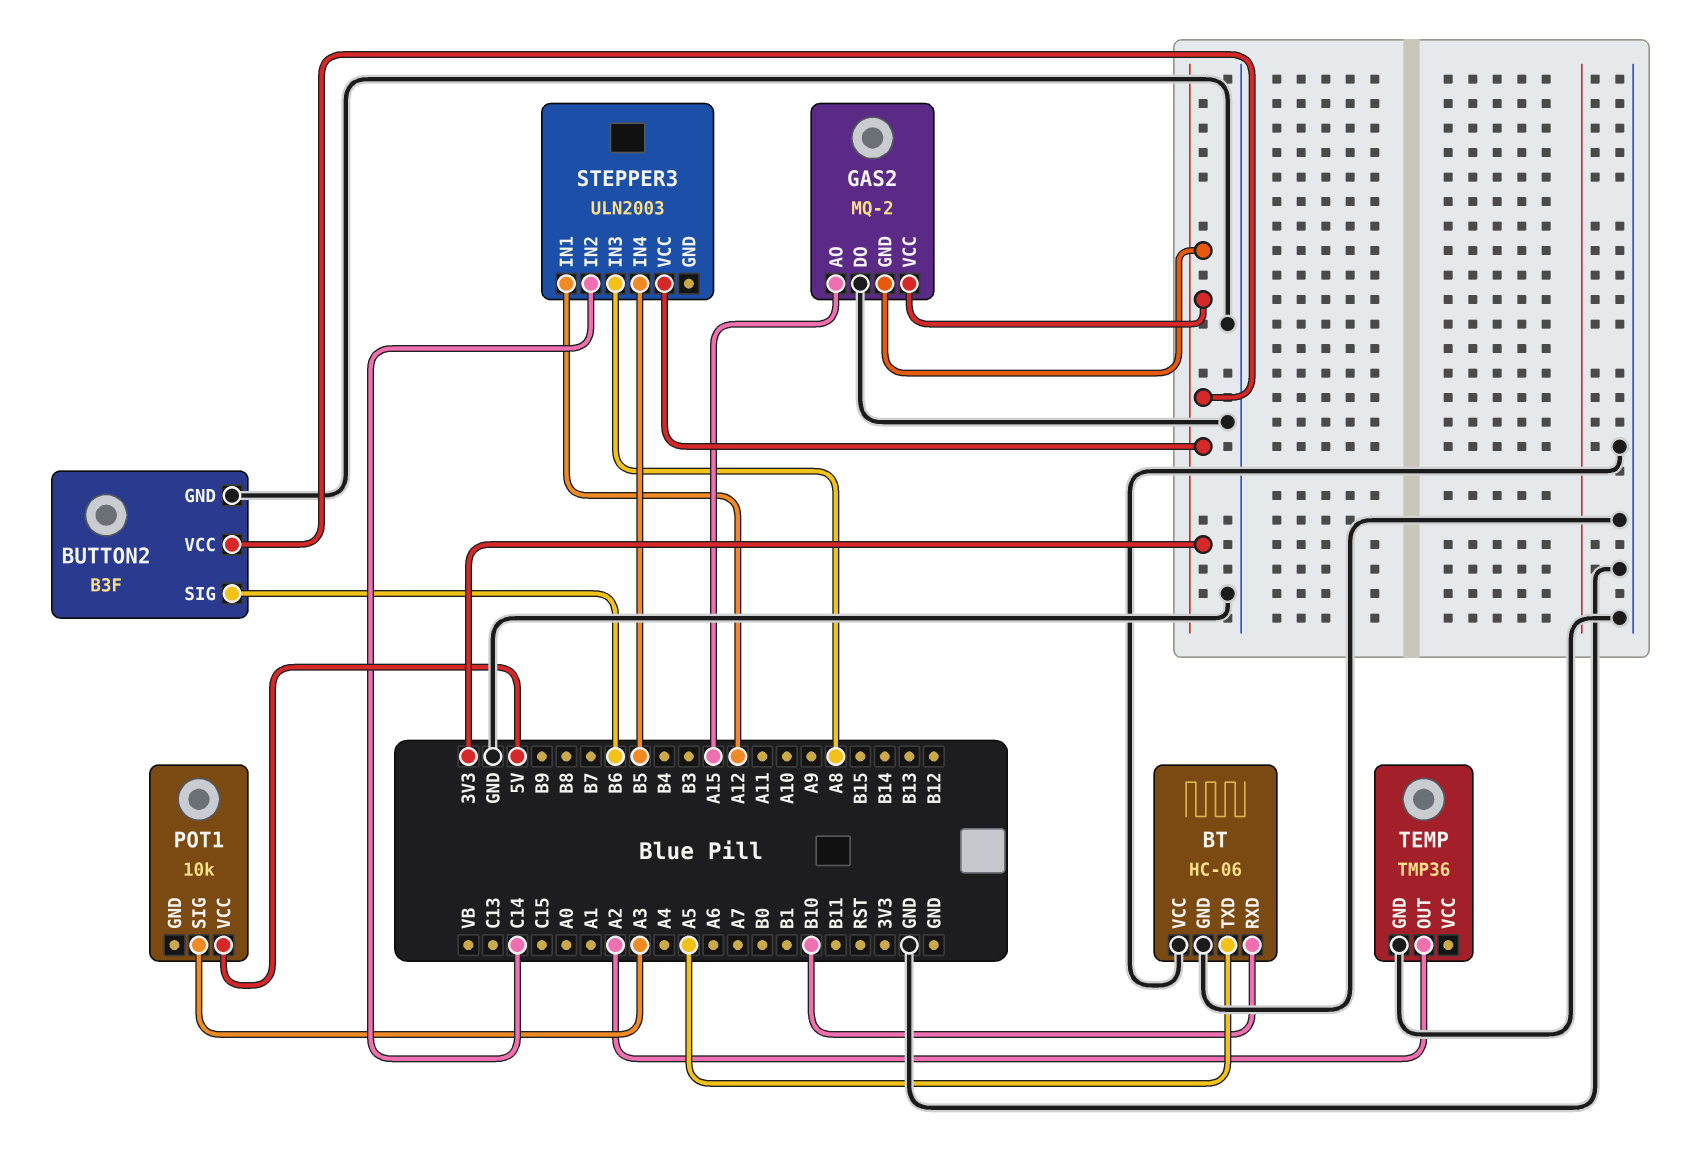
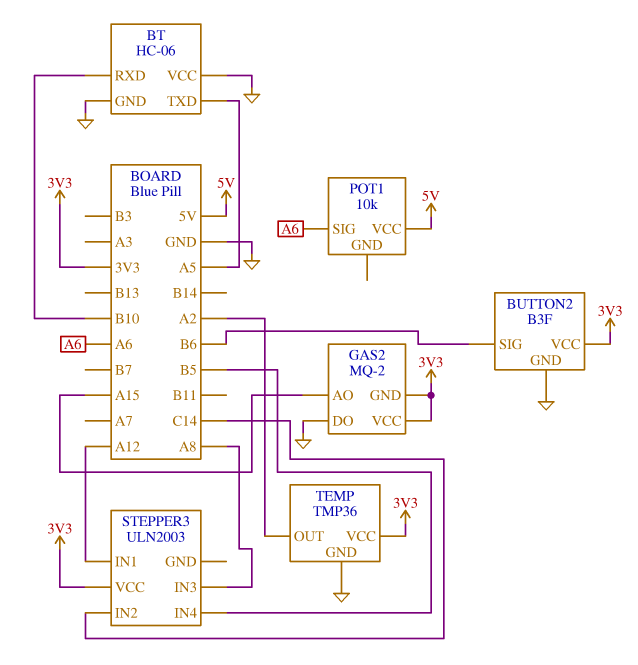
POT1 pin SIG: A3 -> A6
TEMP pin VCC: none -> 3V3

